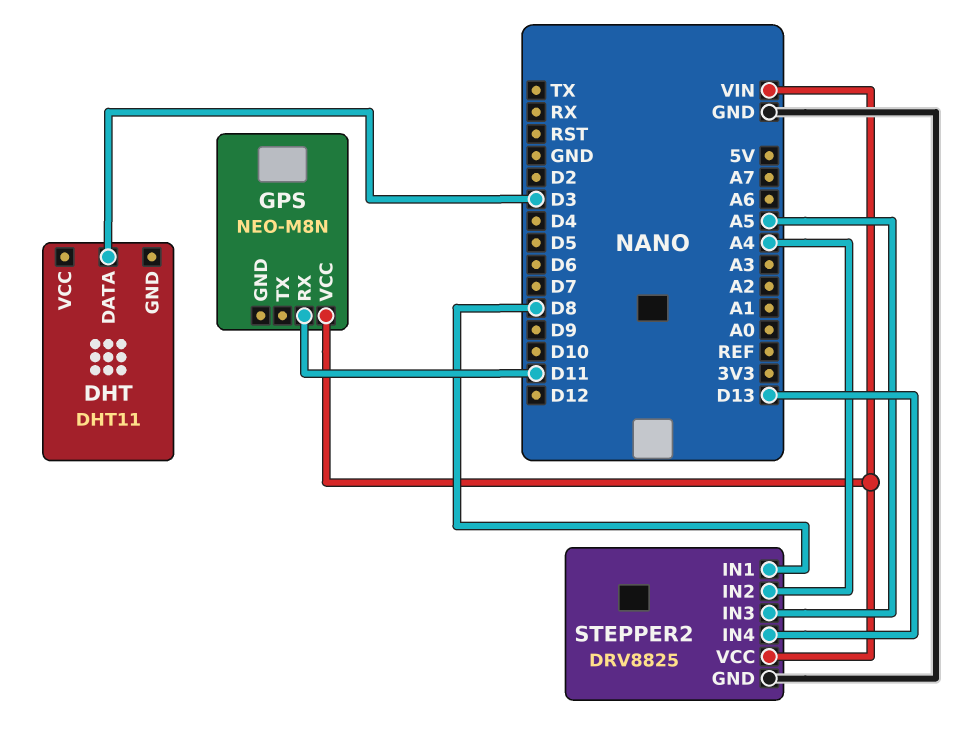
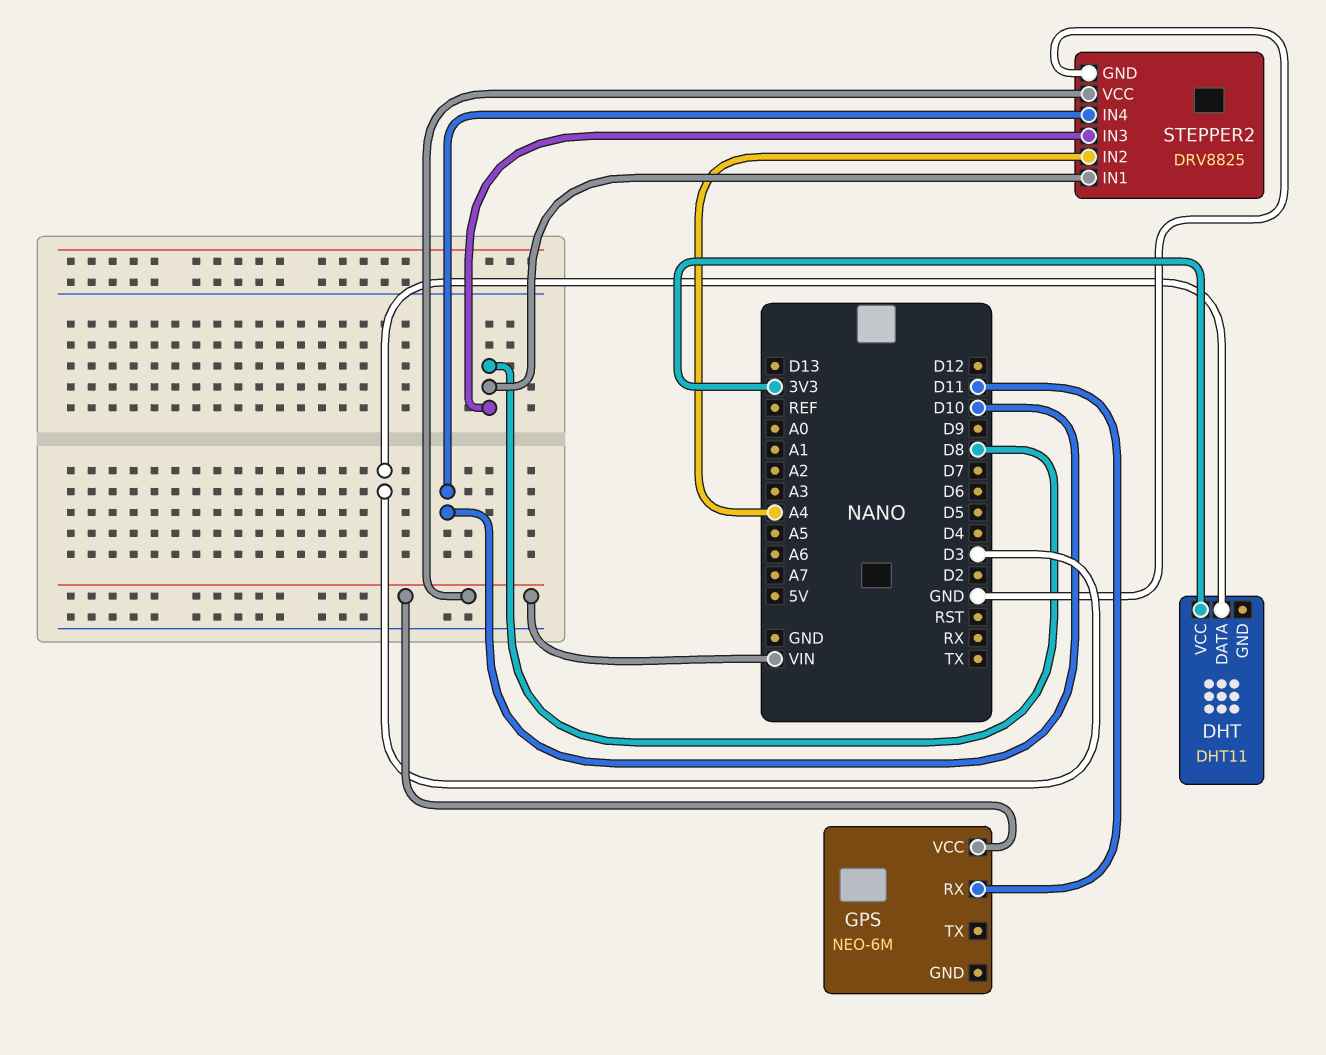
DHT pin VCC: none -> 3V3
GPS: NEO-M8N -> NEO-6M
STEPPER2 pin IN3: A5 -> D8
STEPPER2 pin IN4: D13 -> D10

